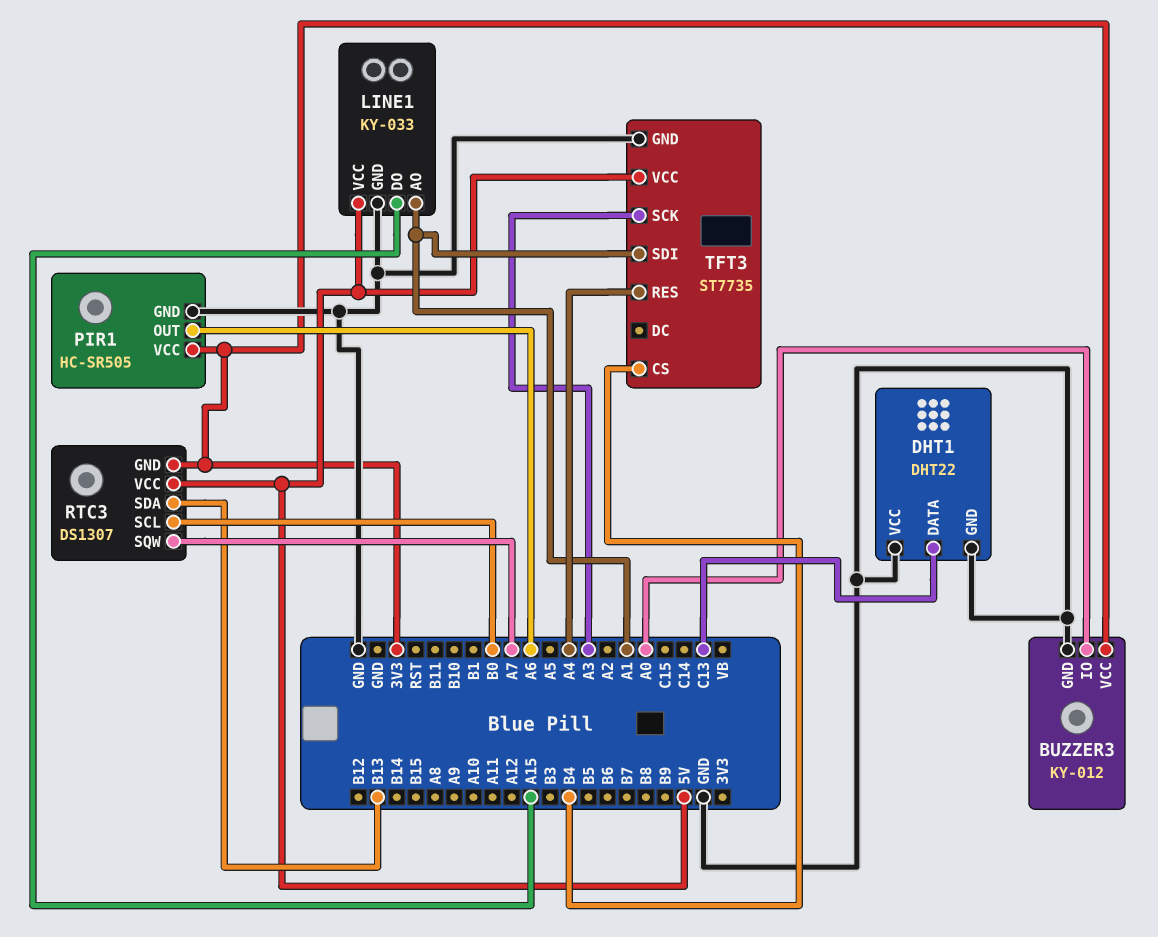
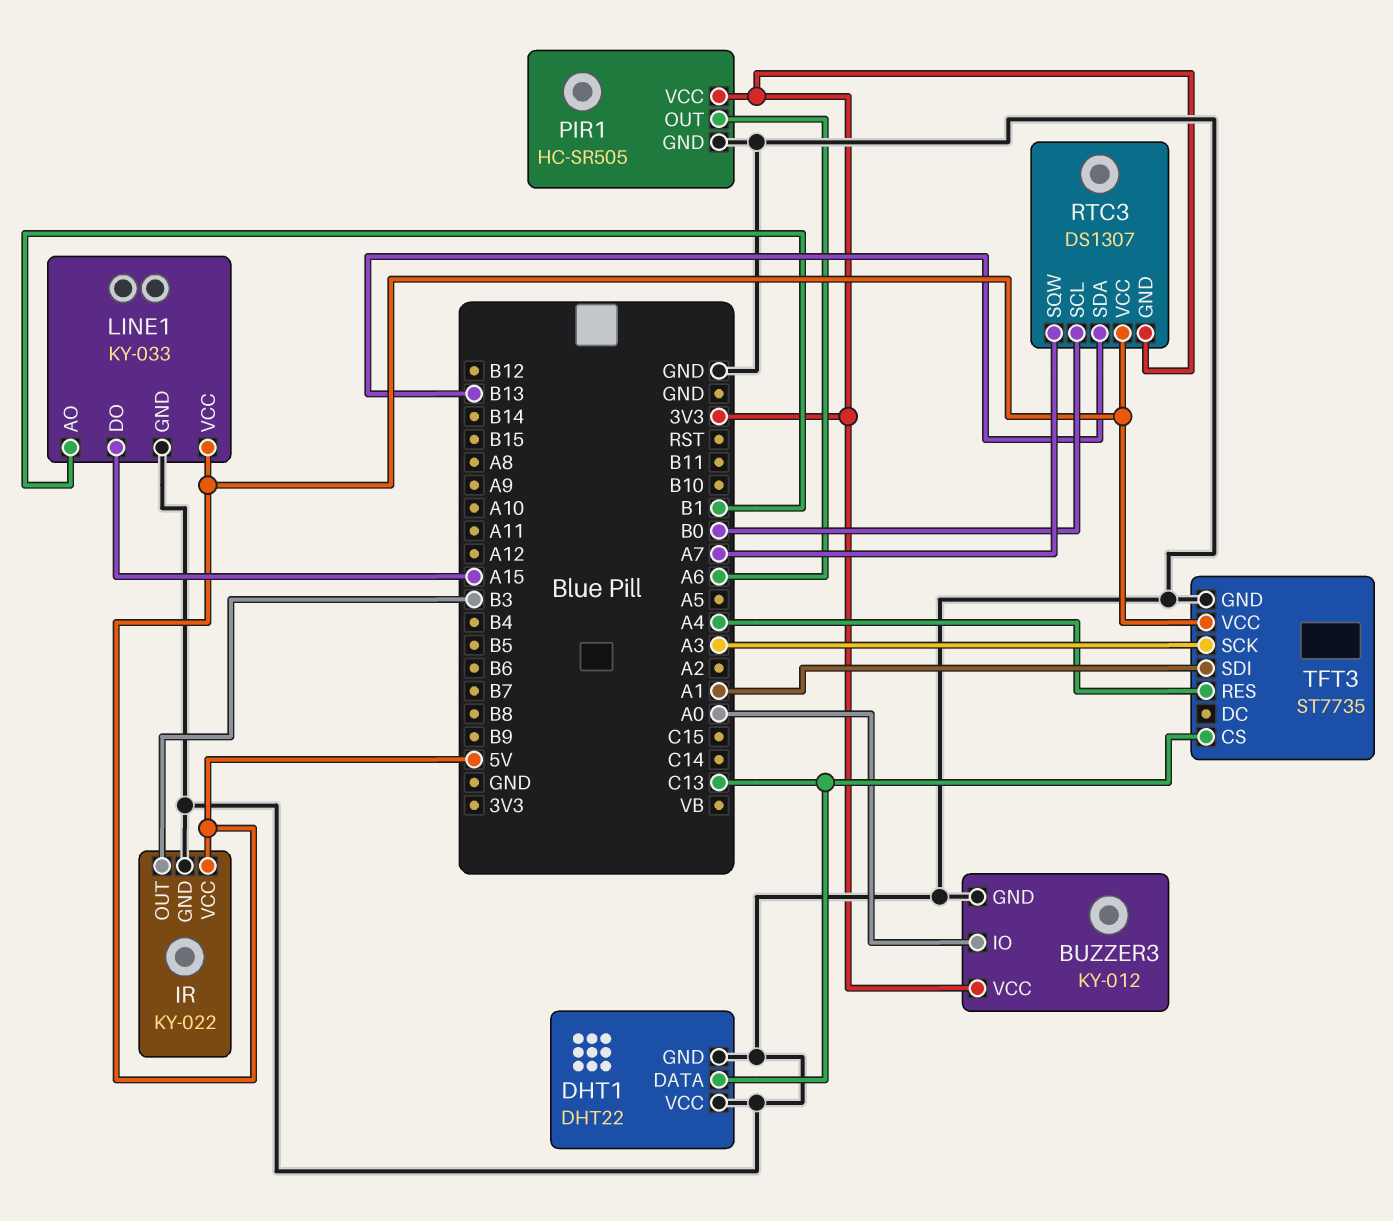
IR: none -> KY-022
IR pin GND: none -> GND
IR pin OUT: none -> B3
IR pin VCC: none -> 5V
LINE1 pin AO: A1 -> B1
TFT3 pin CS: B4 -> C13

